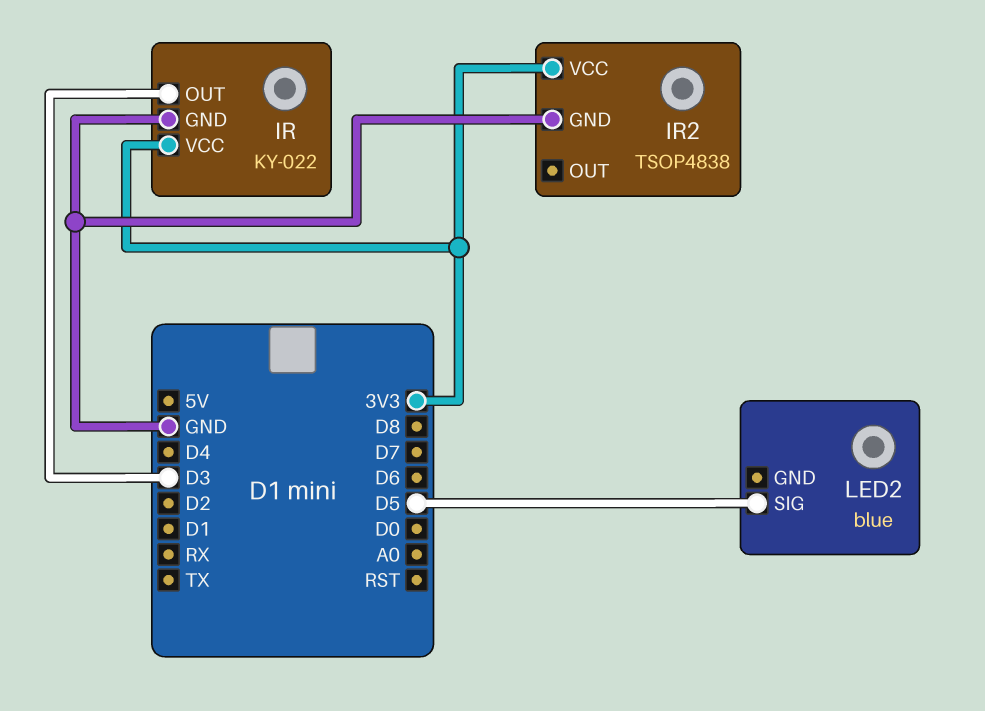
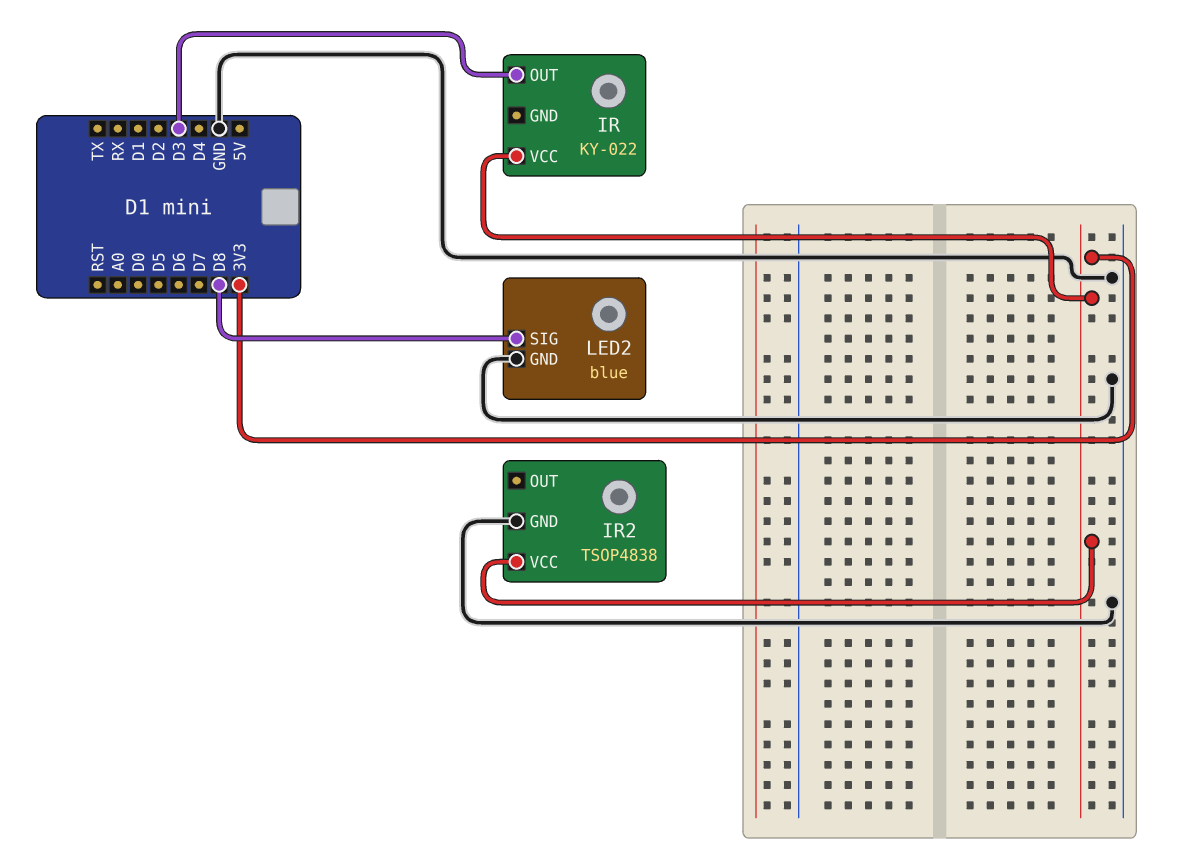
IR pin GND: GND -> none
LED2 pin GND: none -> GND
LED2 pin SIG: D5 -> D8

